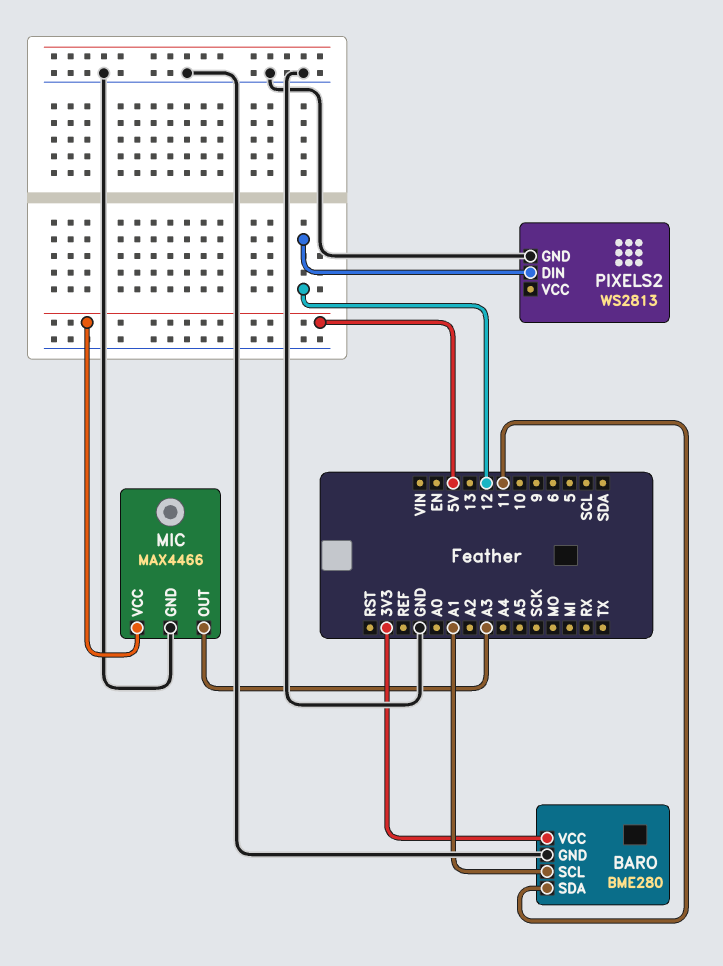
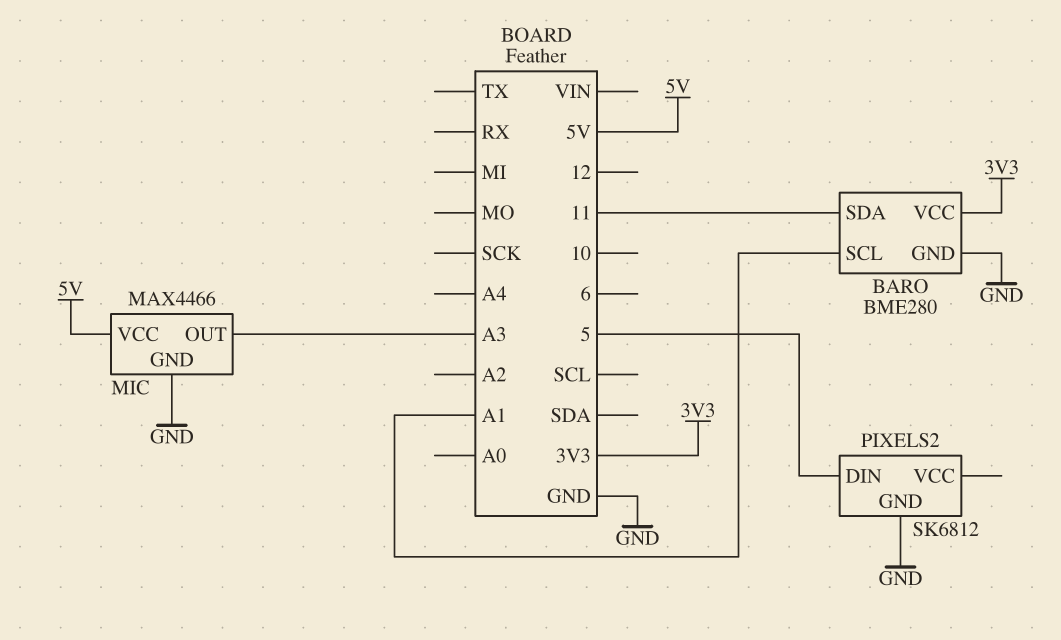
PIXELS2: WS2813 -> SK6812
PIXELS2 pin DIN: 12 -> 5

